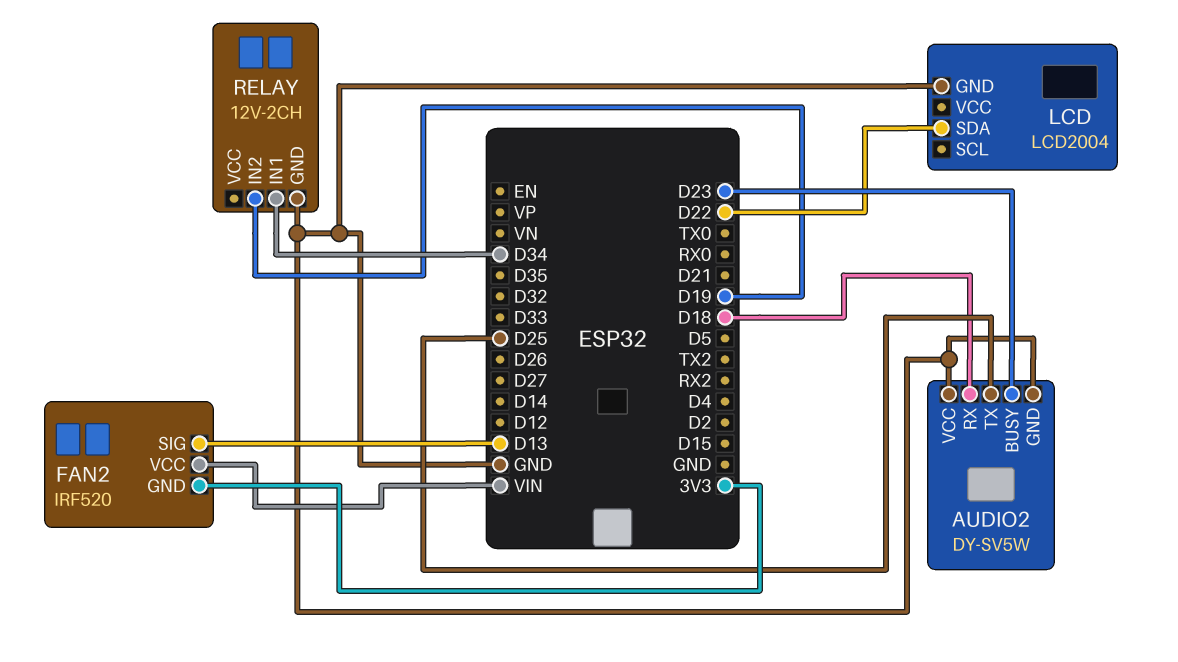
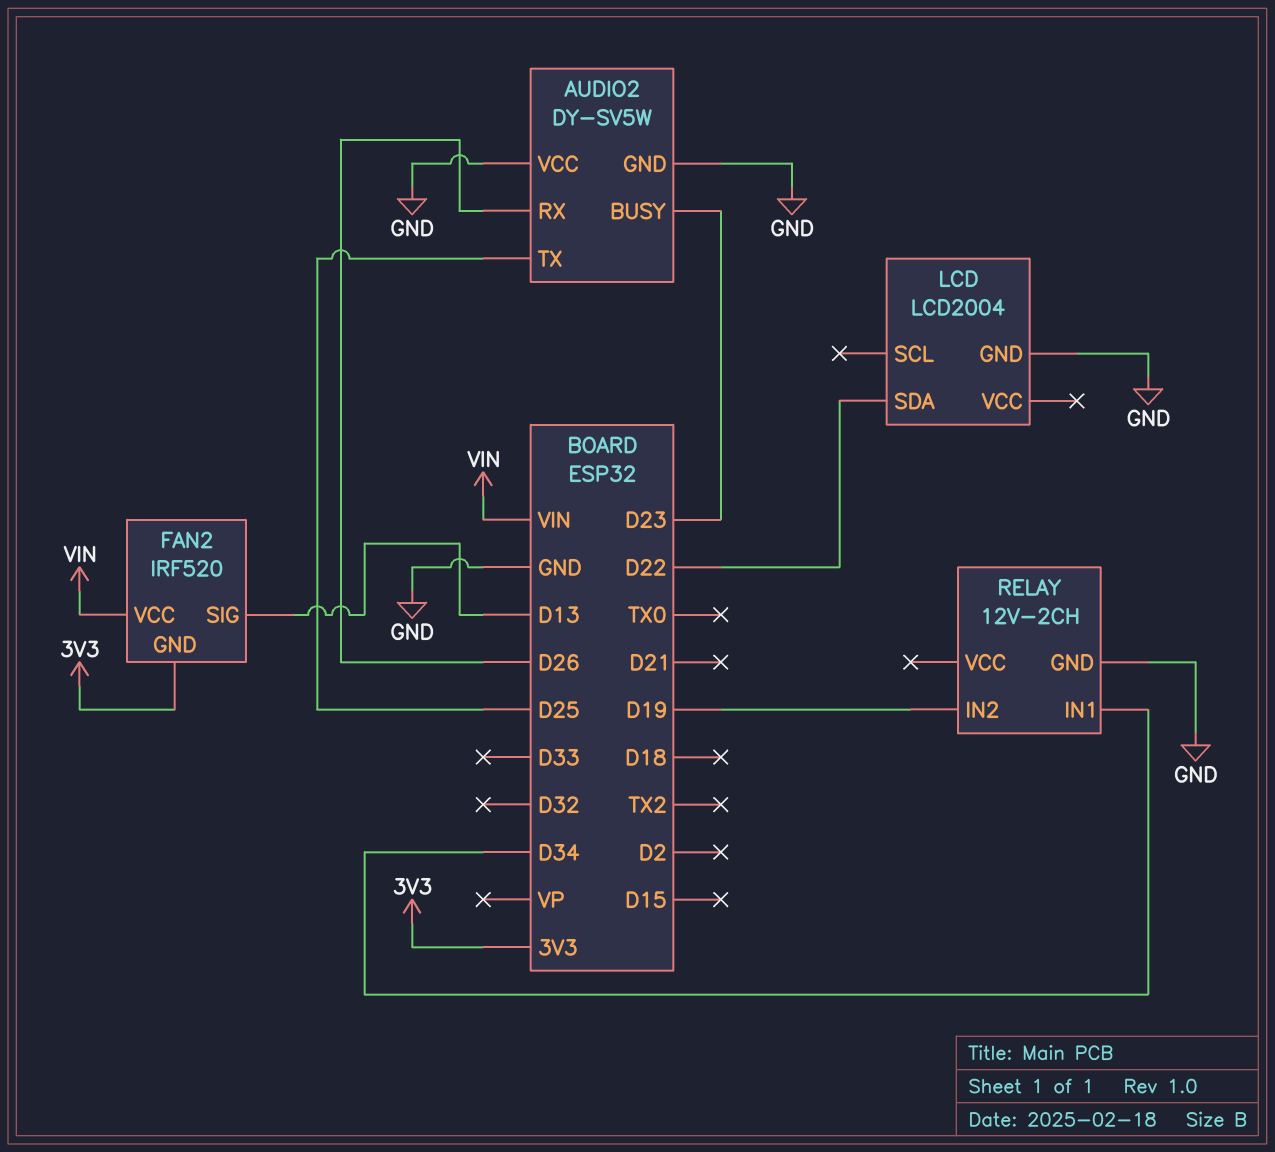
AUDIO2 pin RX: D18 -> D26

